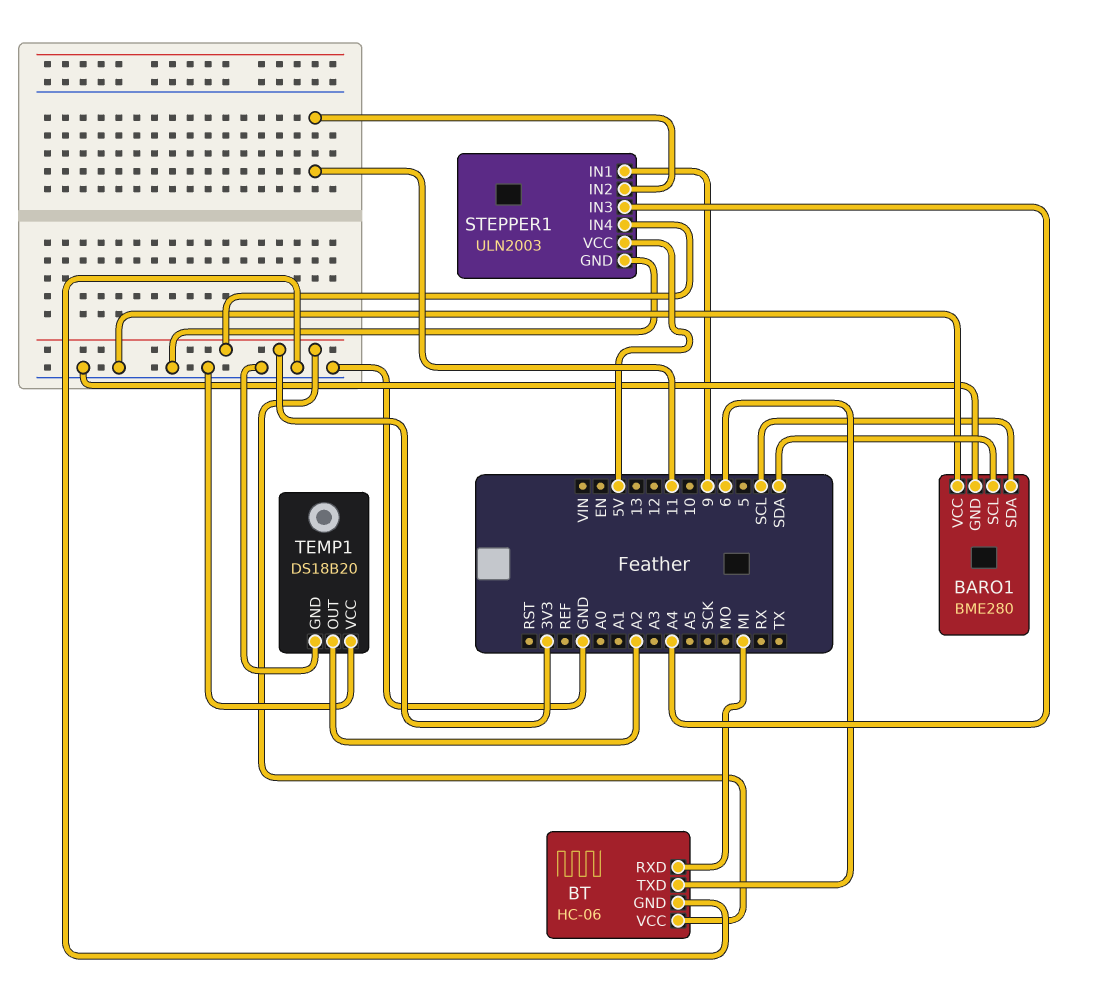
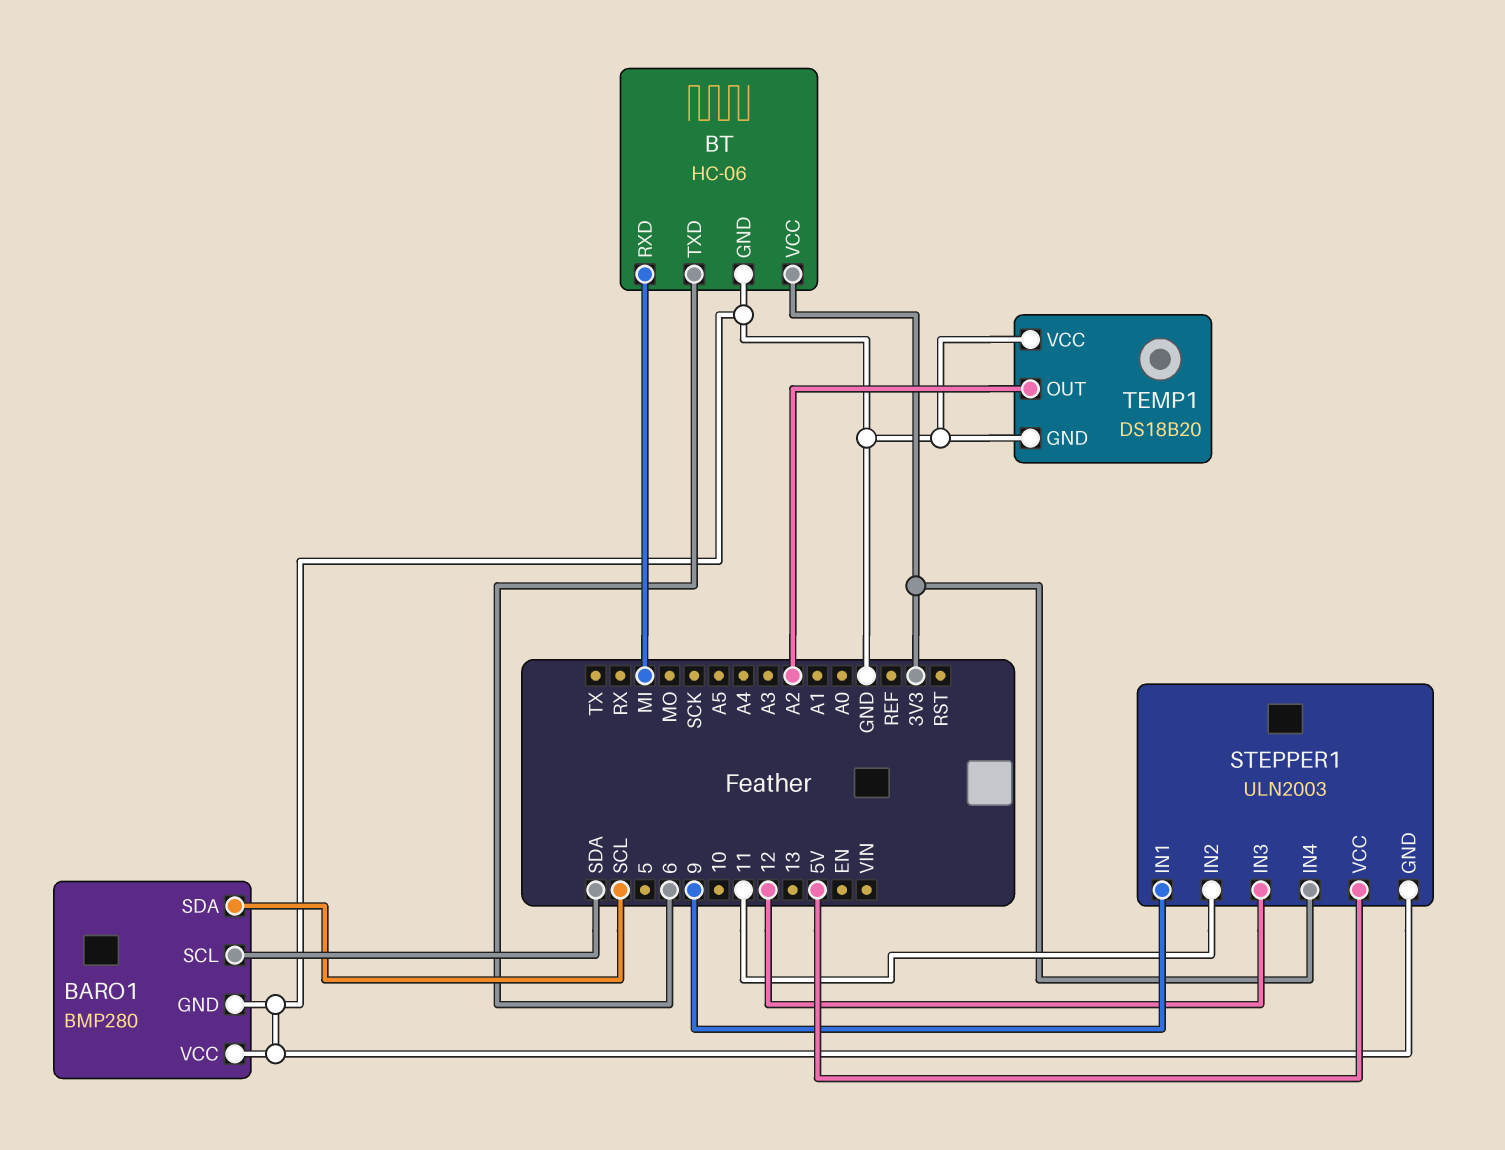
BARO1: BME280 -> BMP280
STEPPER1 pin IN3: A4 -> 12

